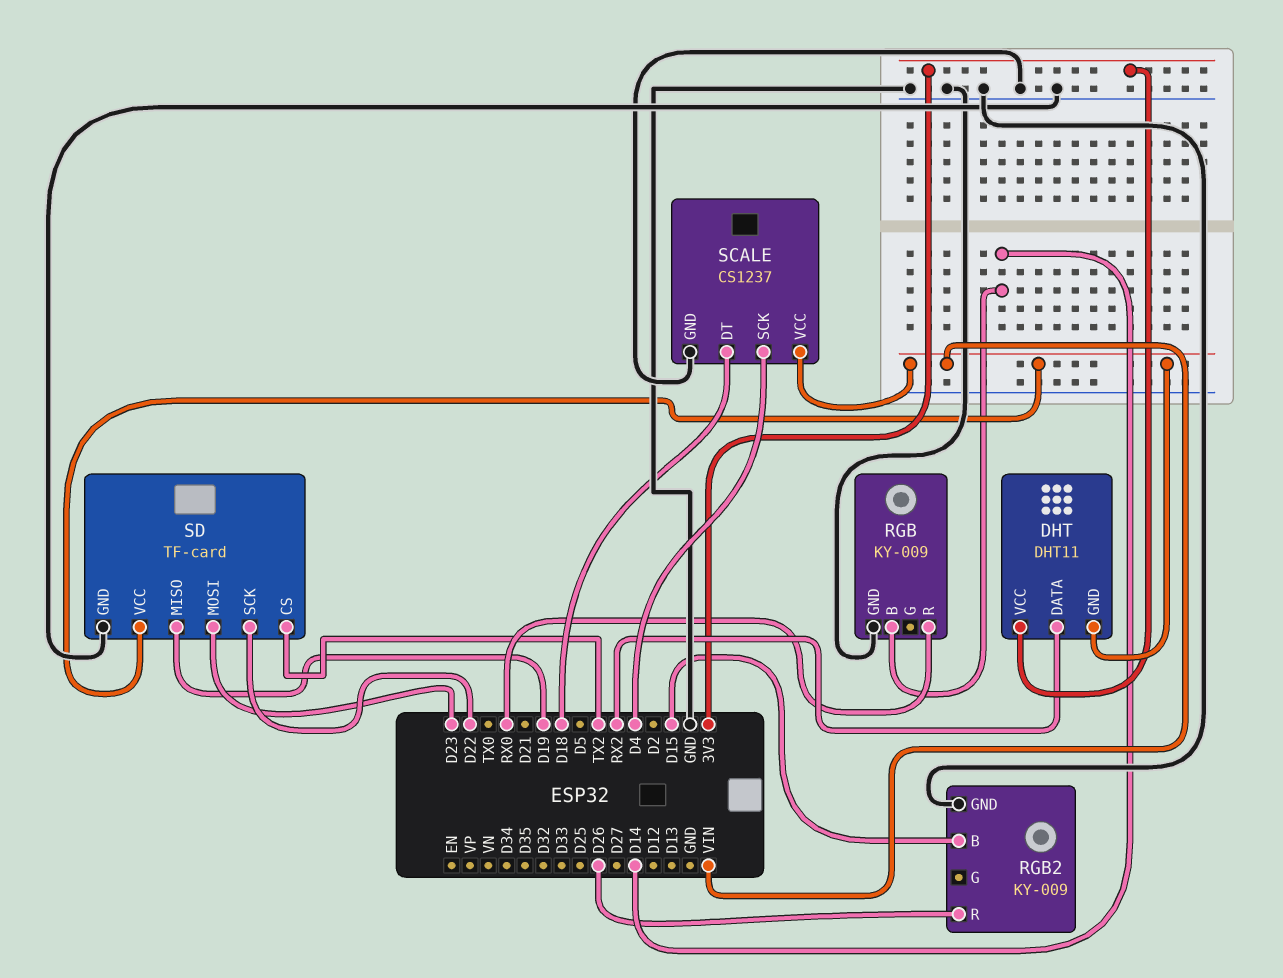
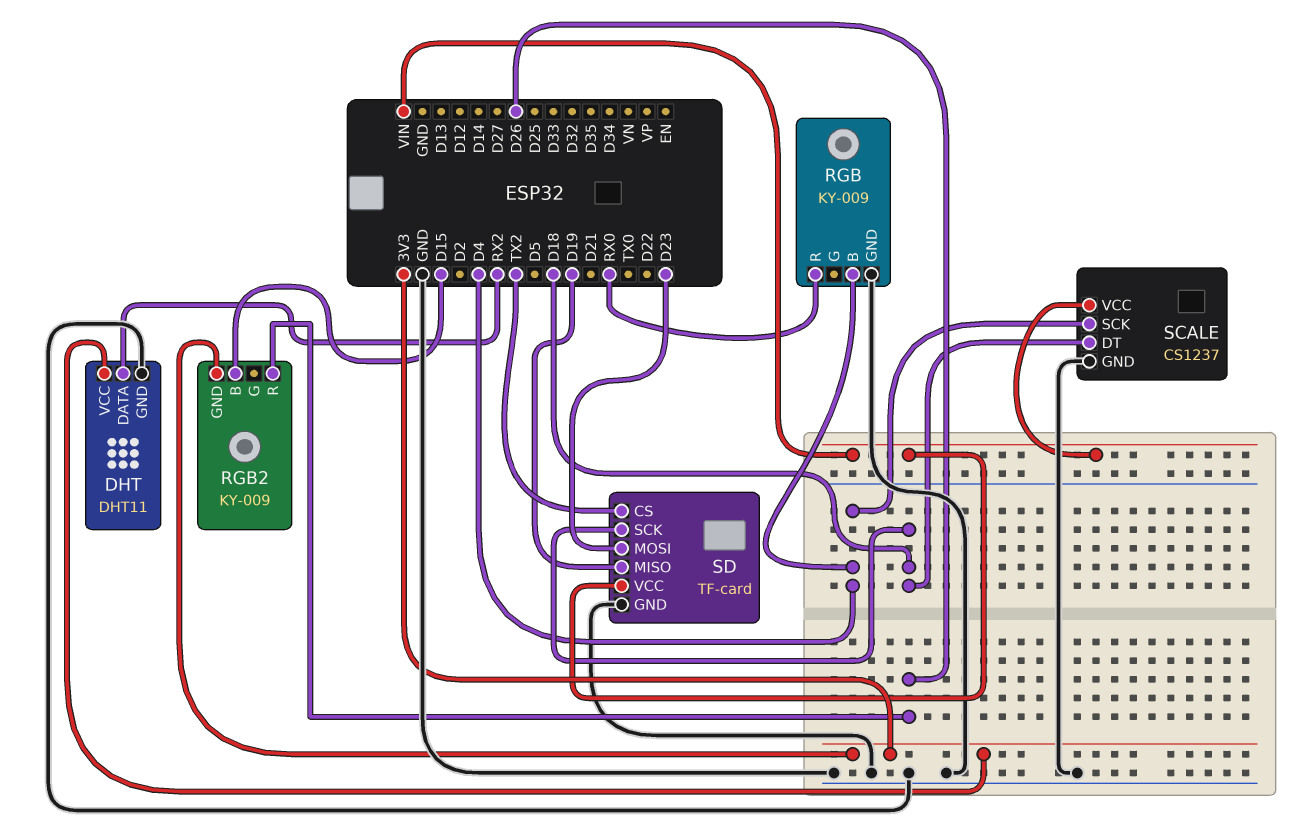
DHT pin GND: VIN -> GND
RGB pin B: D14 -> D4
RGB2 pin GND: GND -> 3V3
SD pin SCK: D22 -> D18

